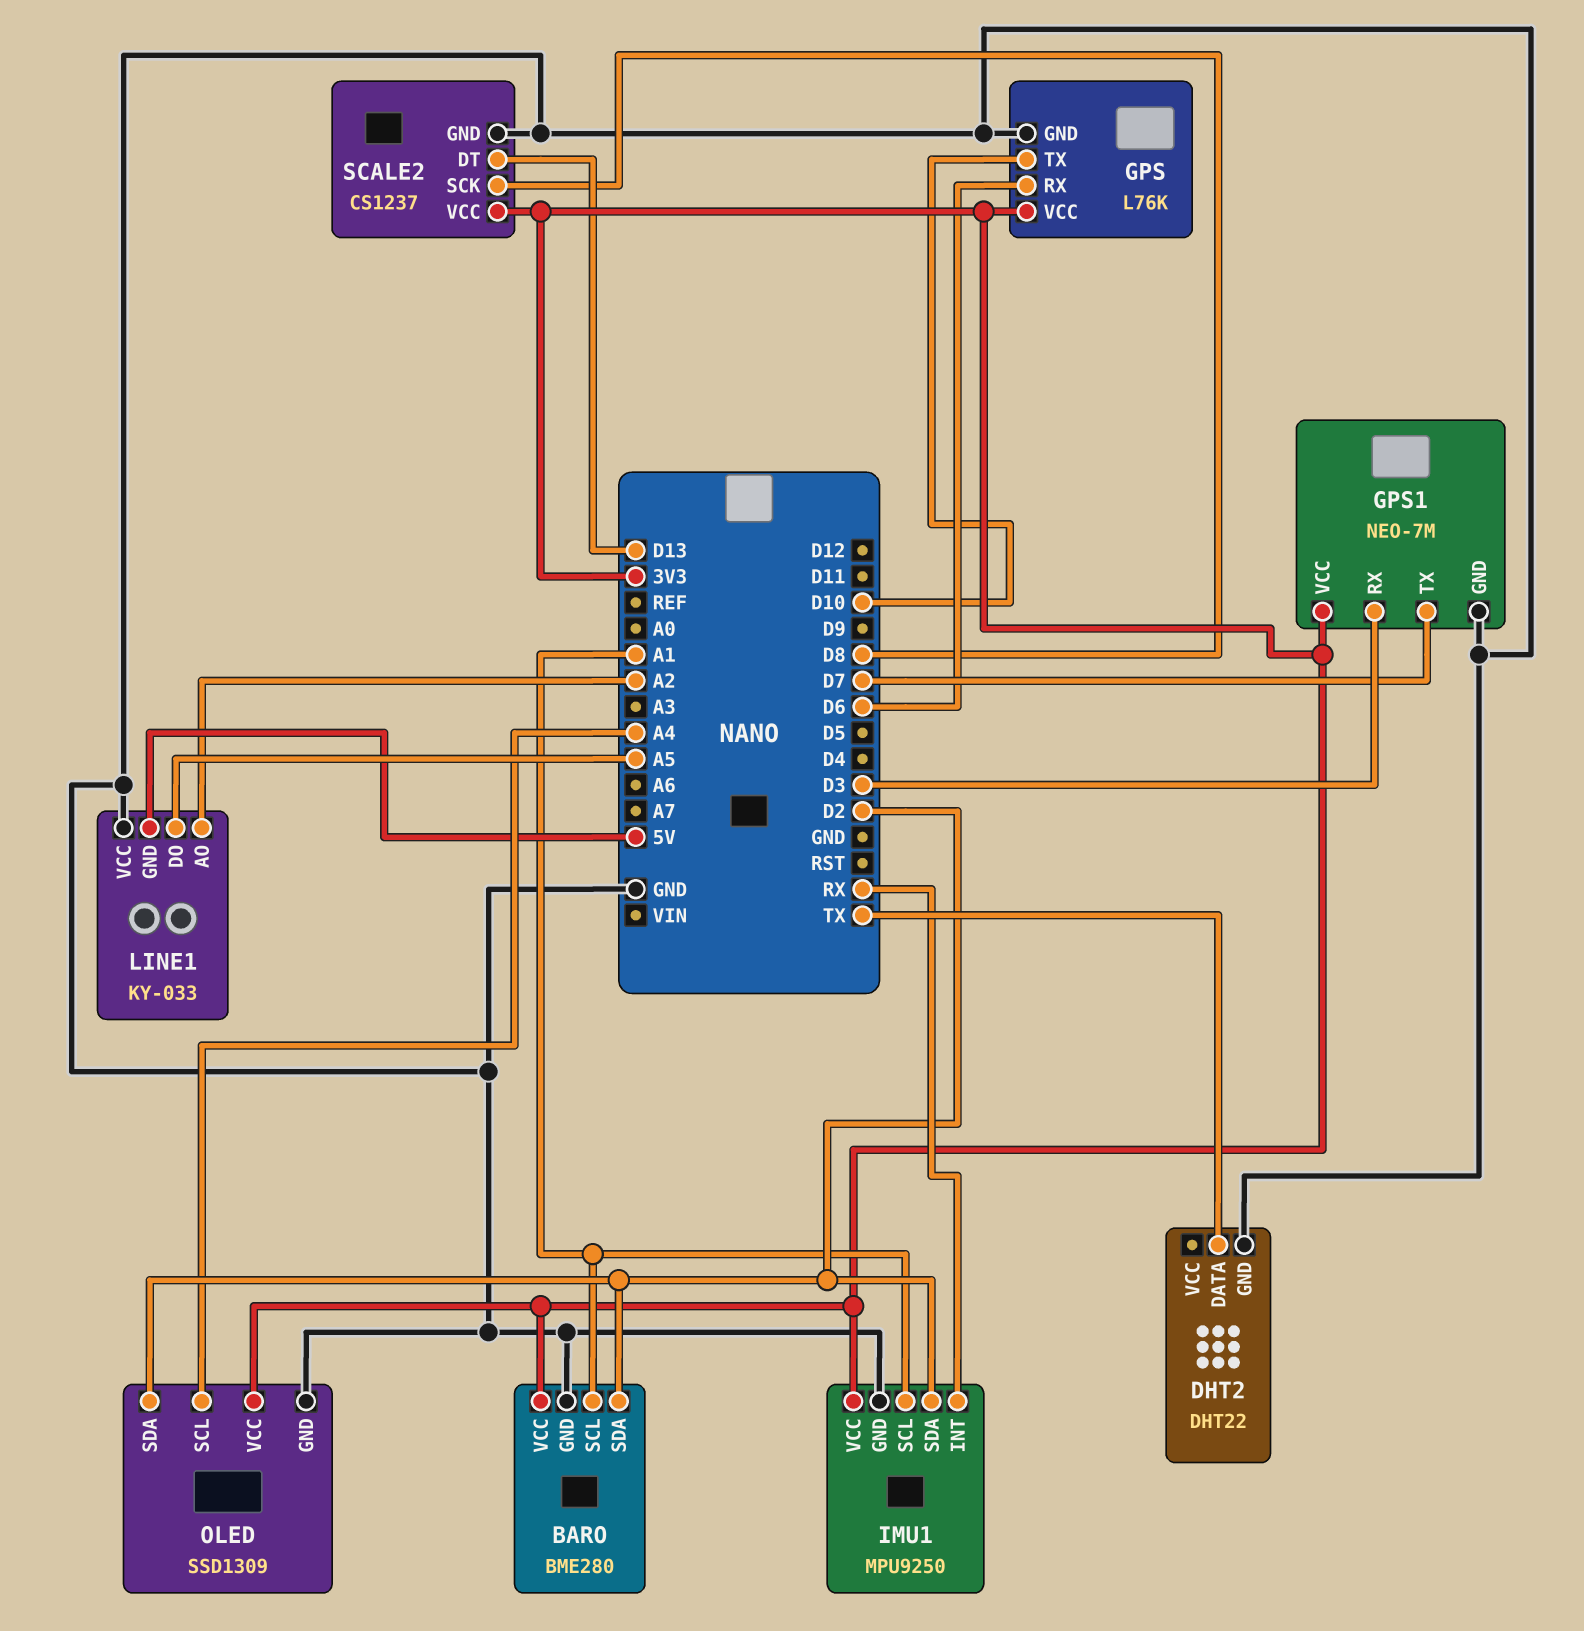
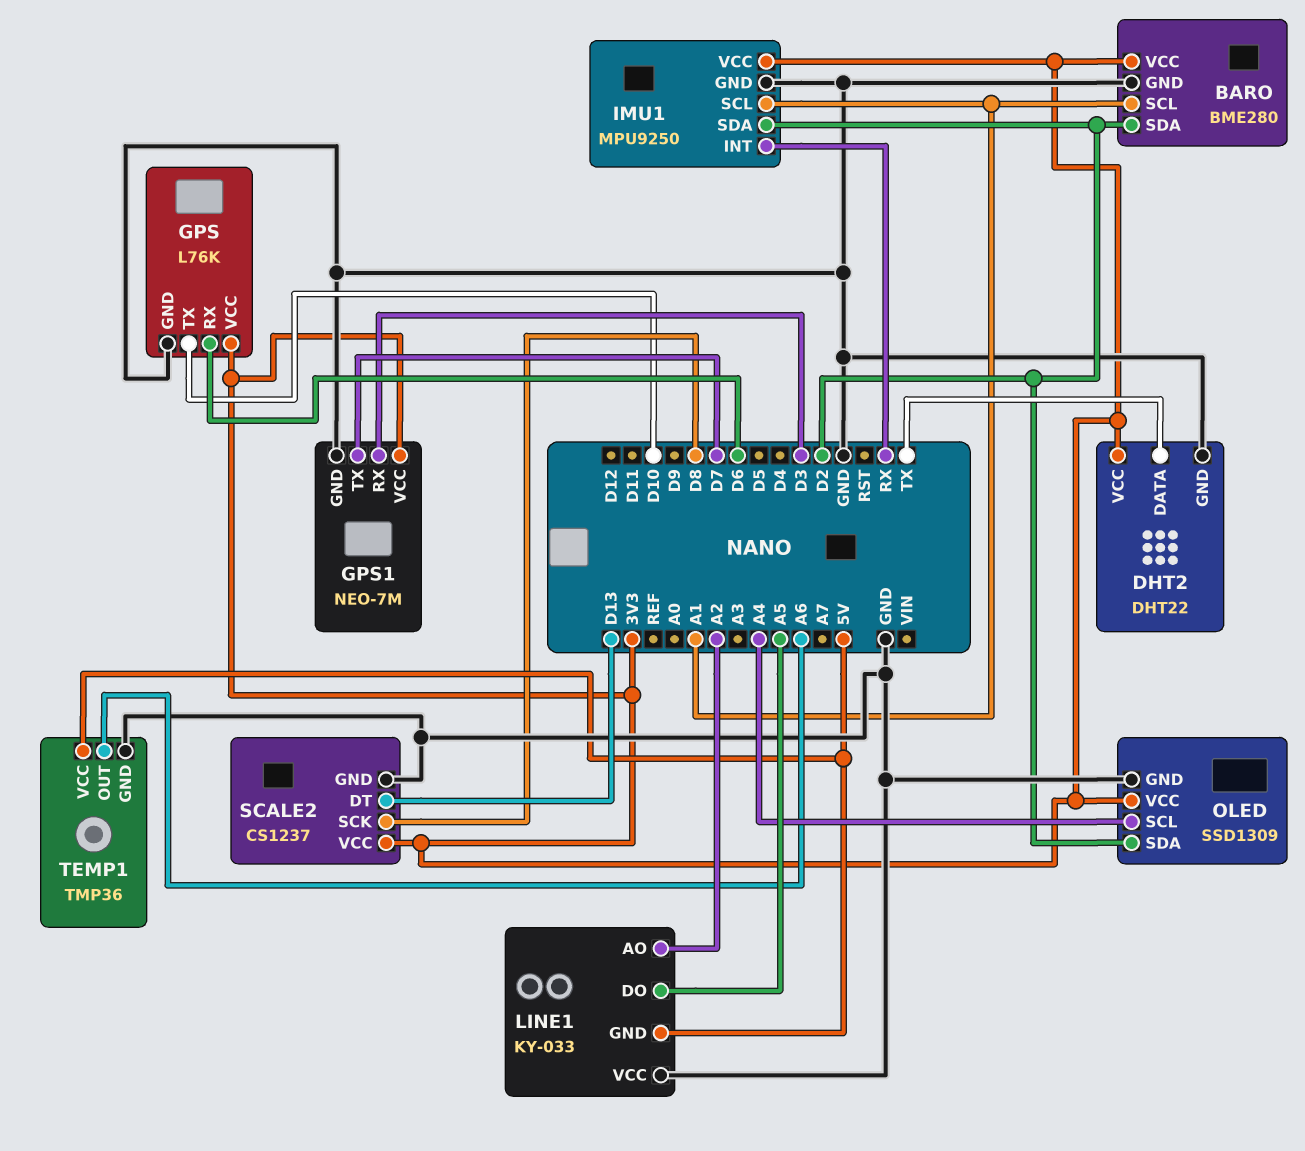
DHT2 pin VCC: none -> 3V3
TEMP1: none -> TMP36
TEMP1 pin GND: none -> GND
TEMP1 pin OUT: none -> A6
TEMP1 pin VCC: none -> 5V

